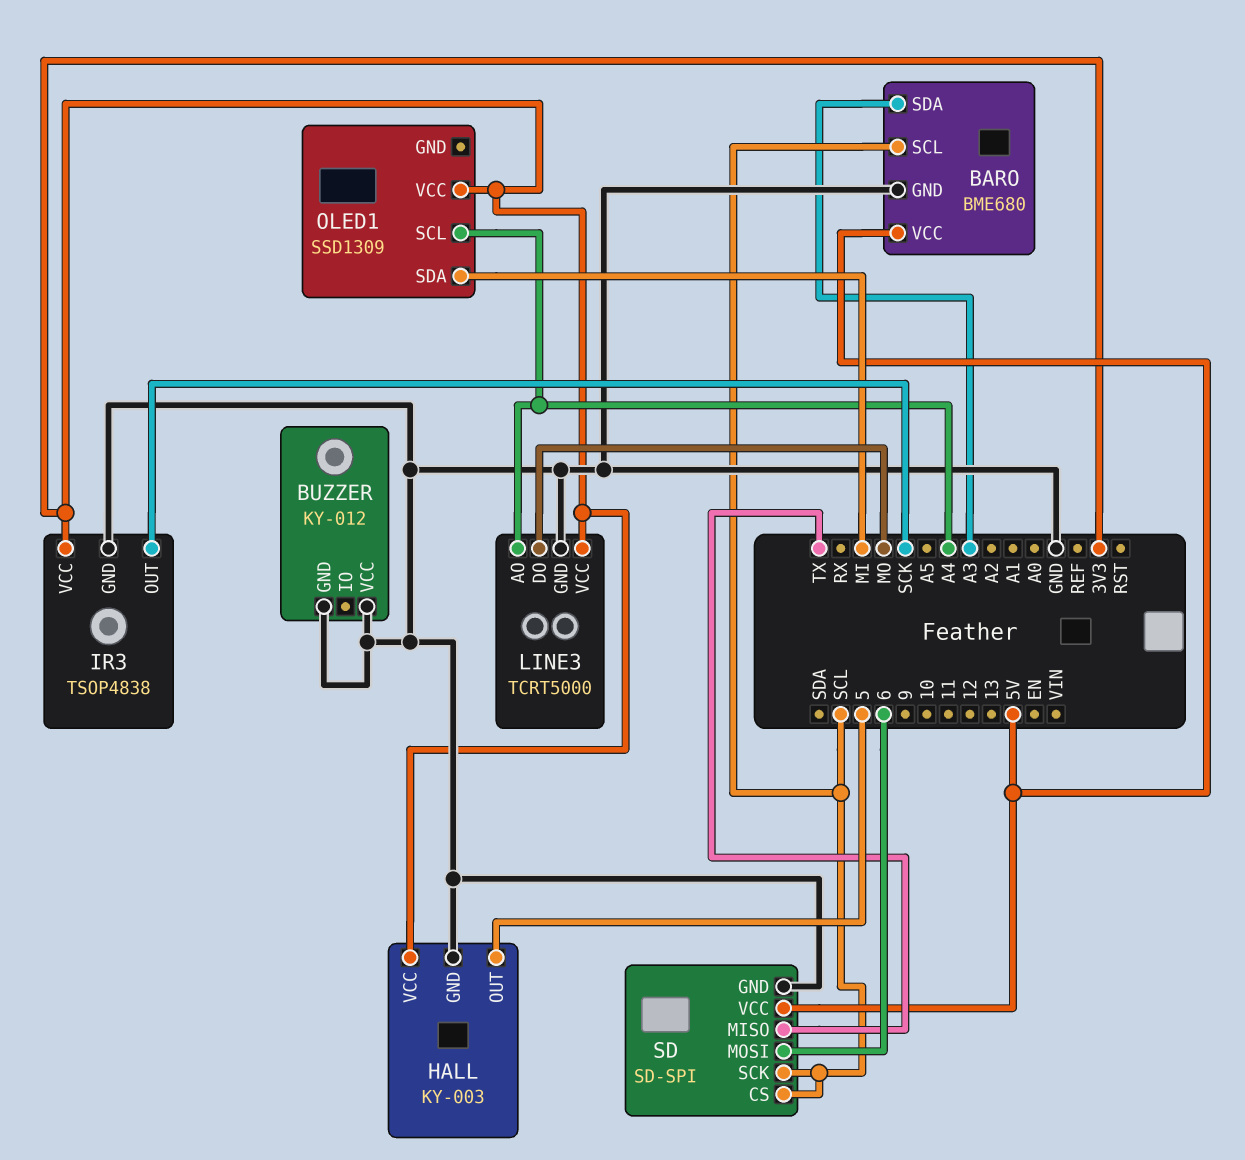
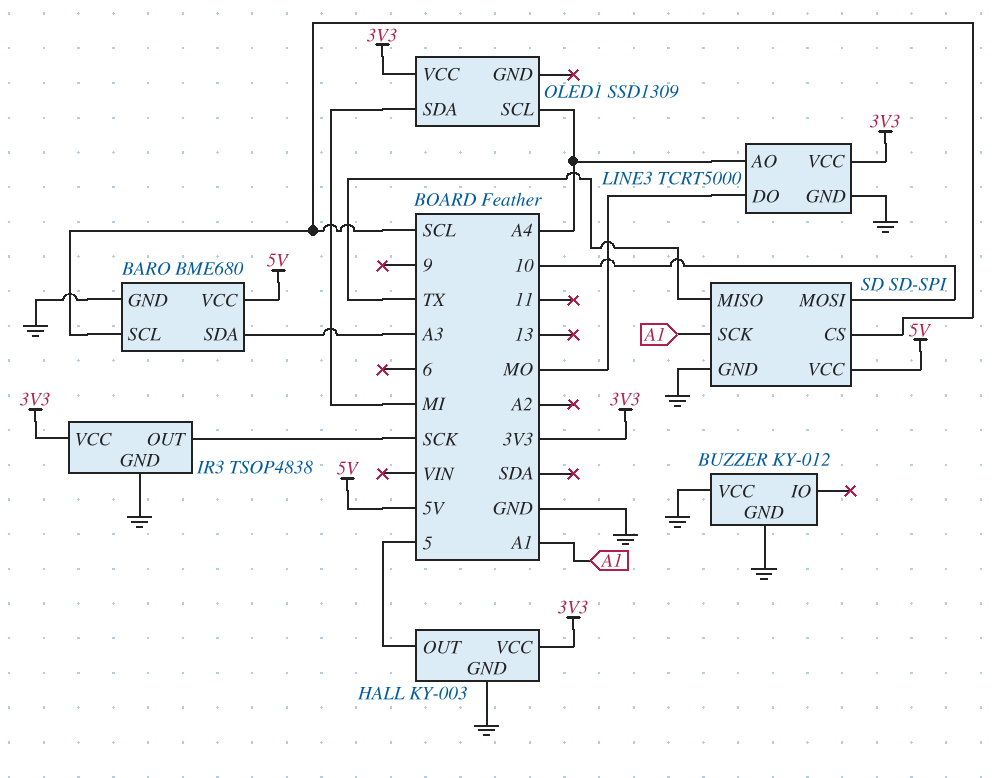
SD pin MOSI: 6 -> 10
SD pin SCK: SCL -> A1

